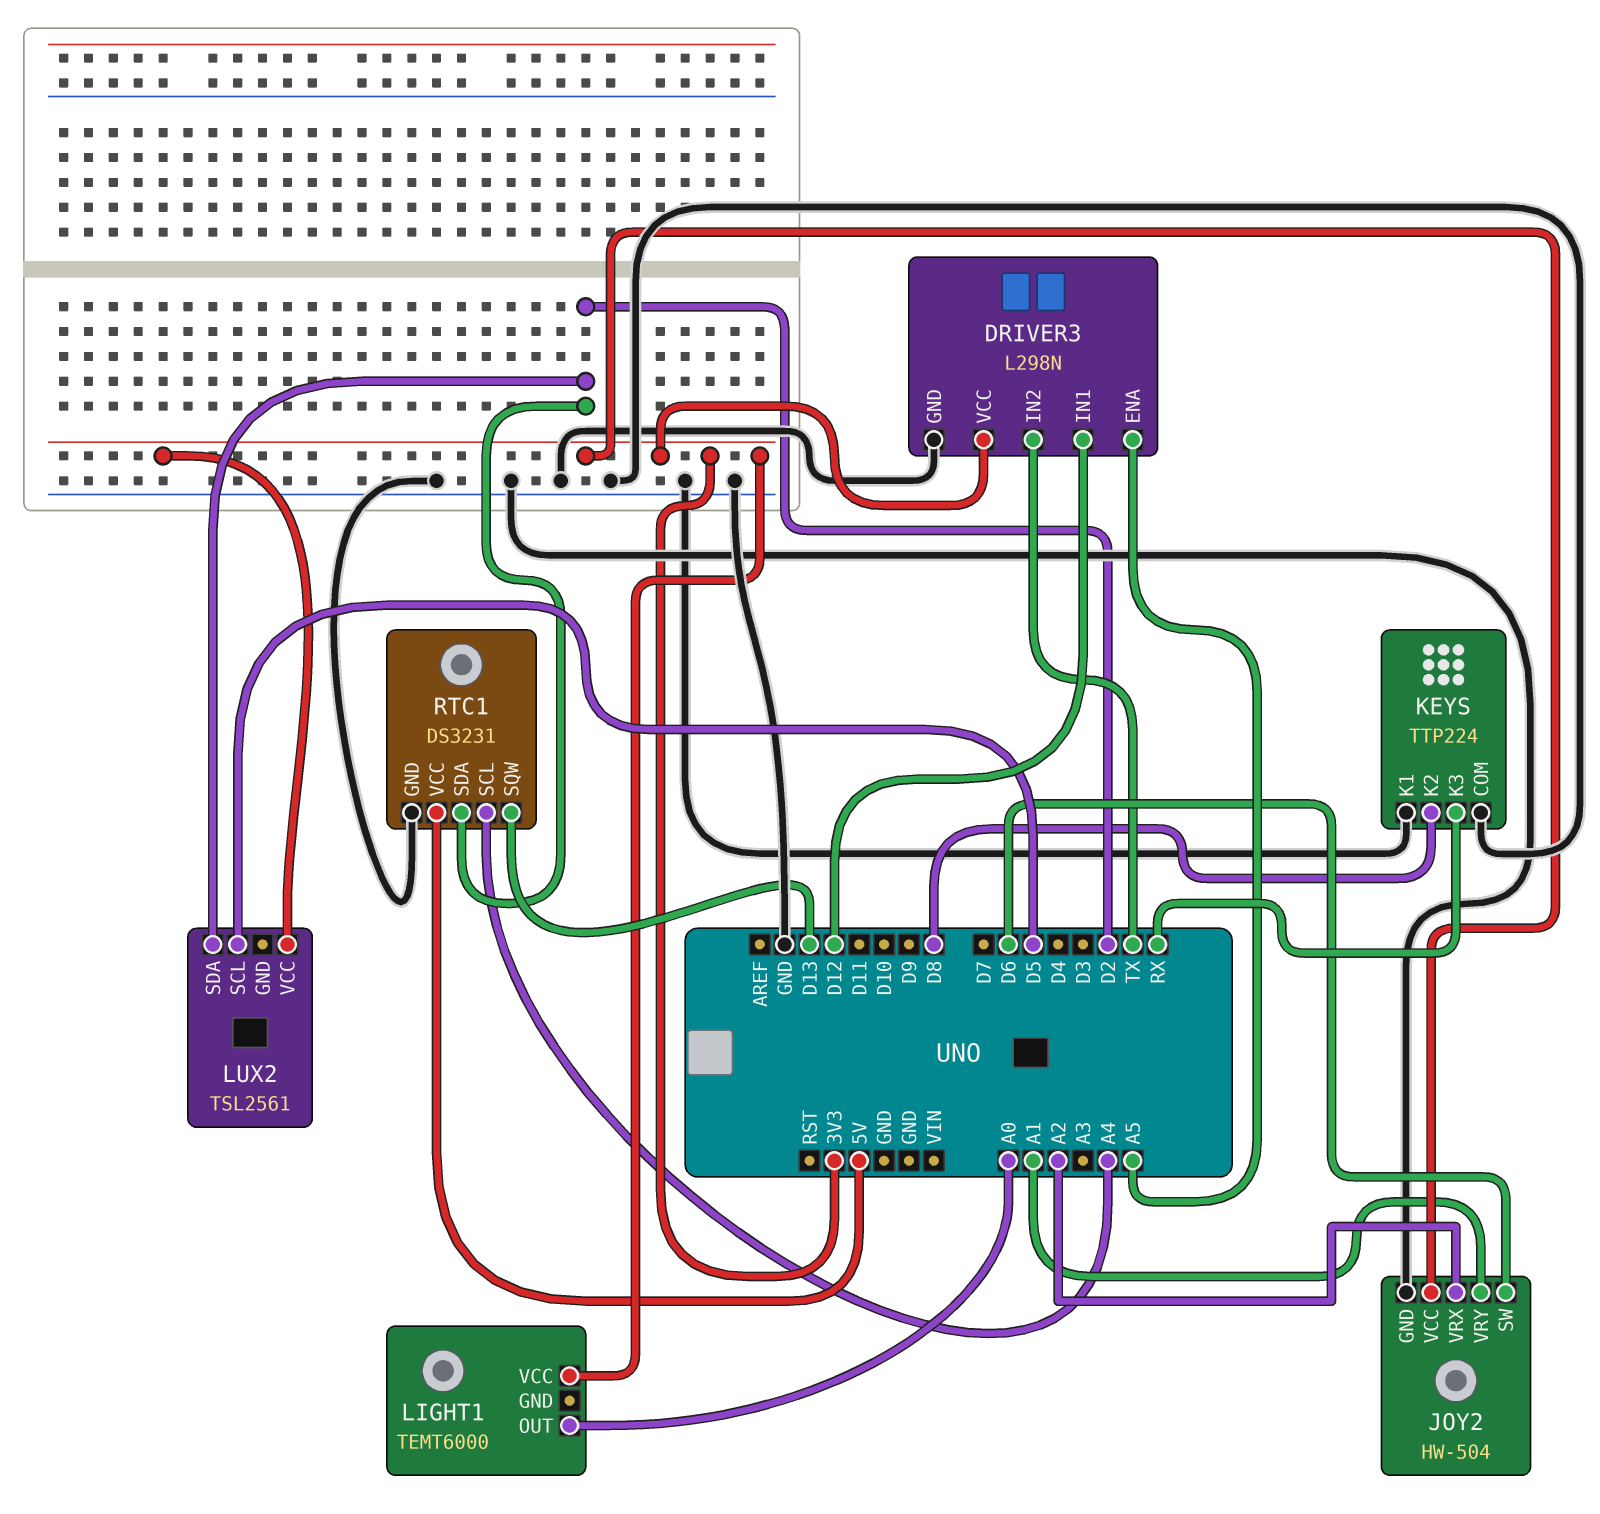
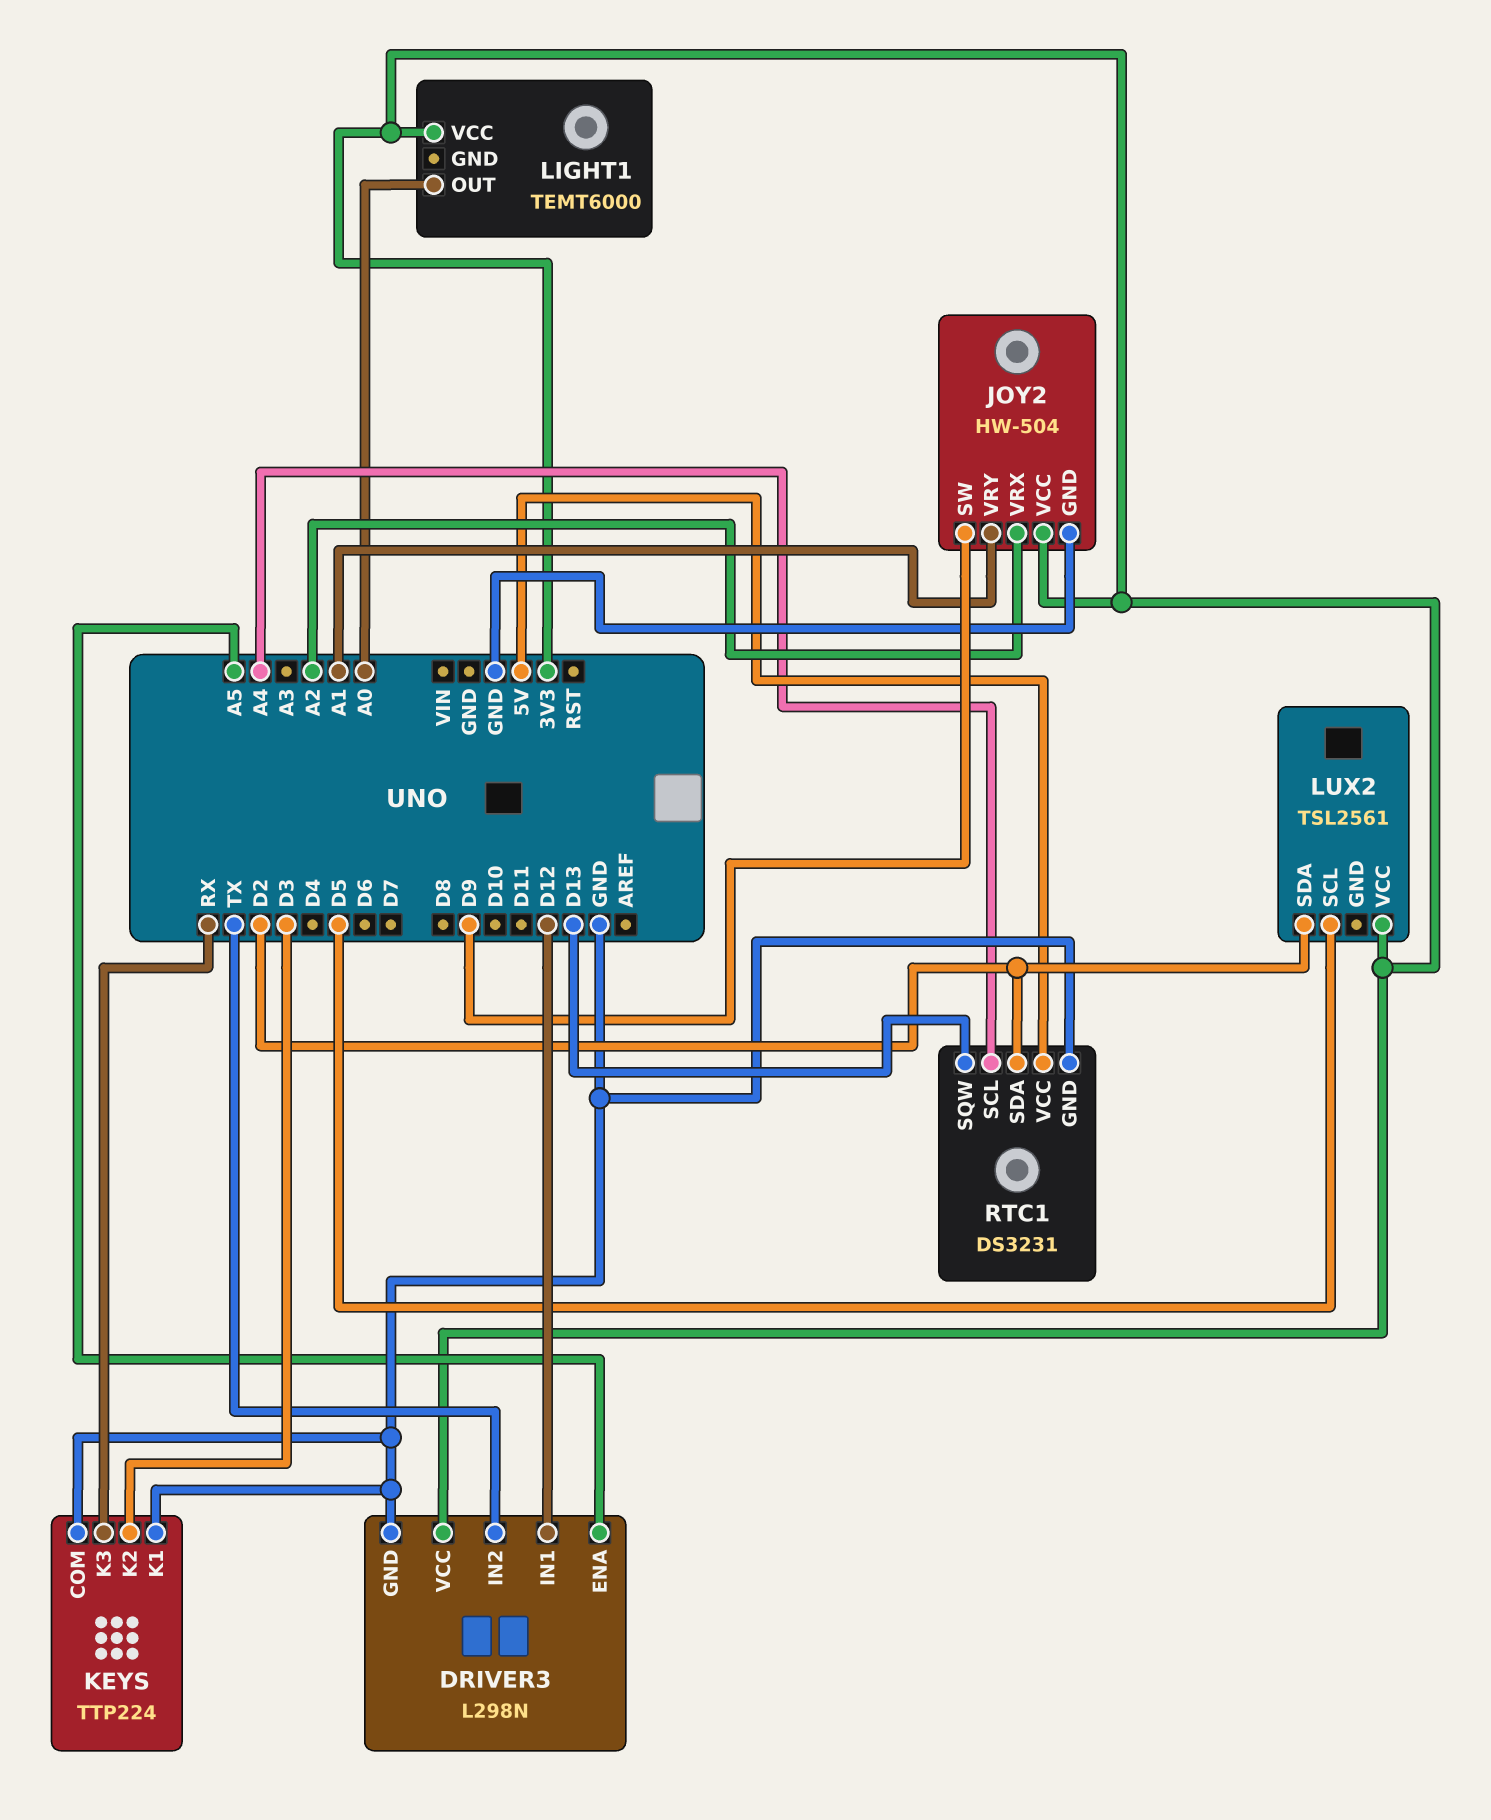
JOY2 pin SW: D6 -> D9
KEYS pin K2: D8 -> D3

